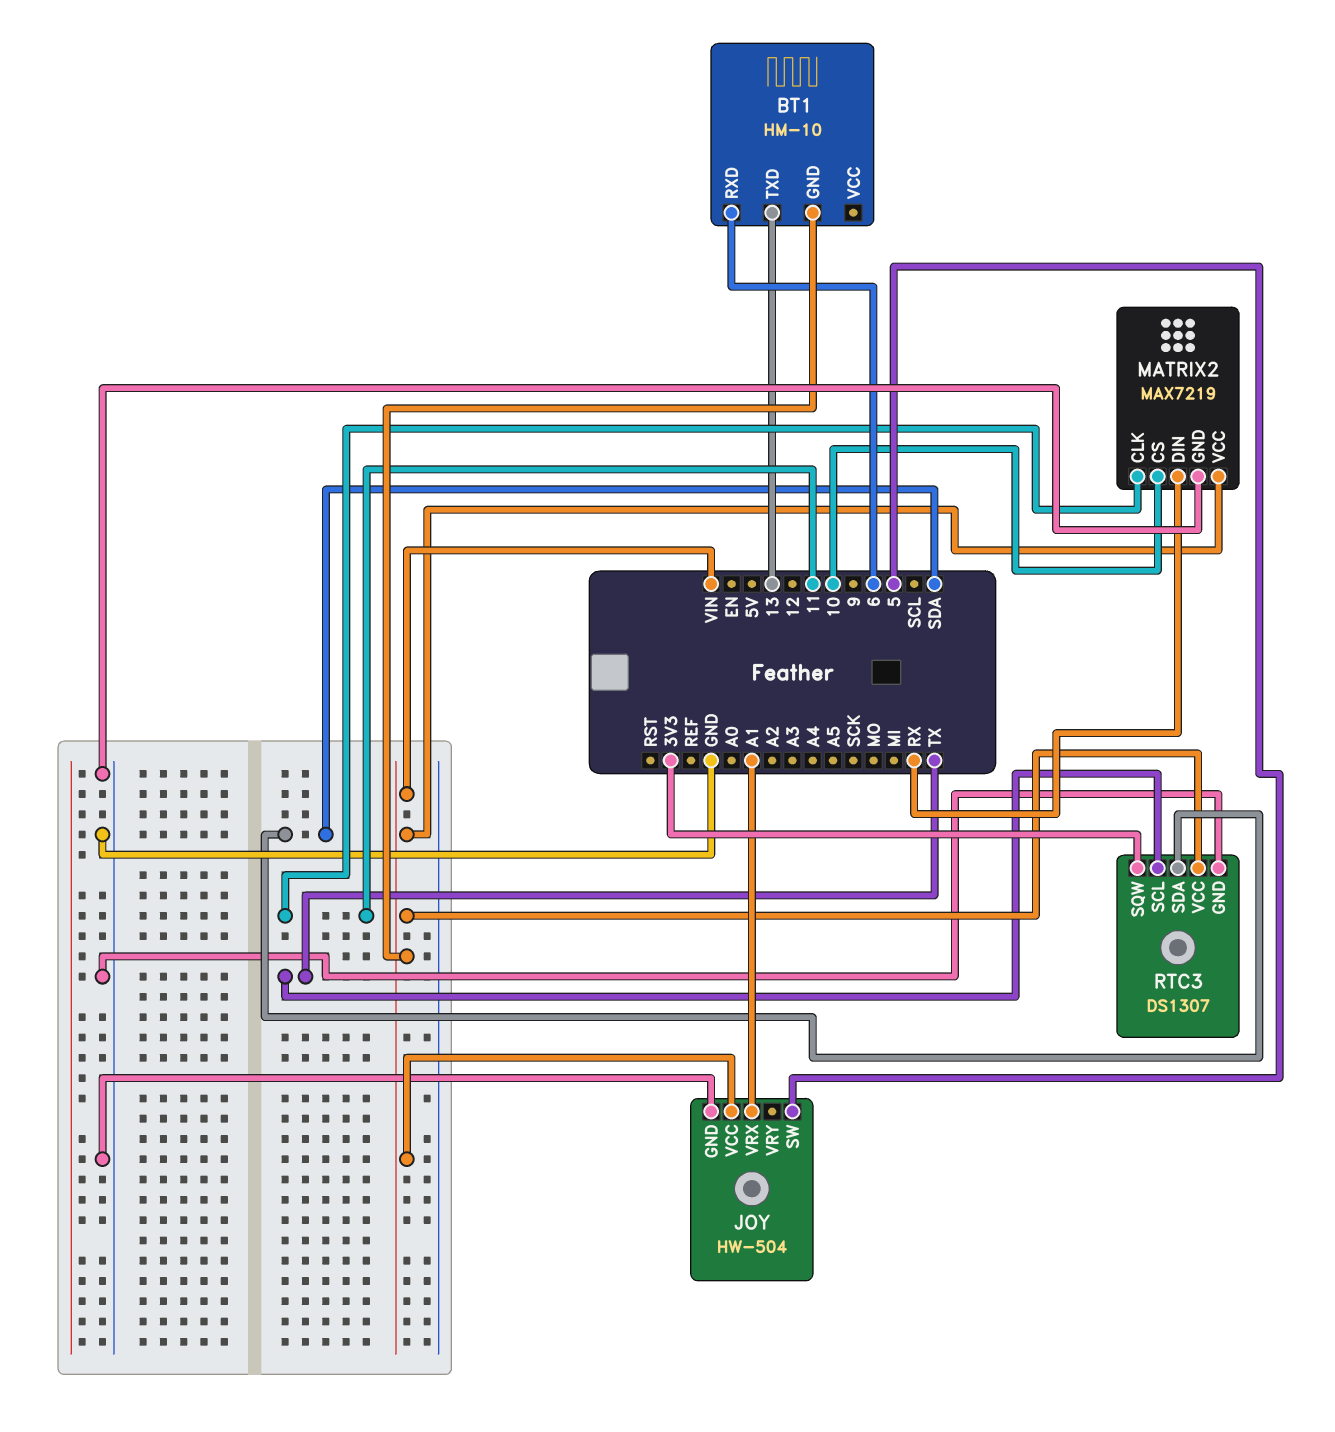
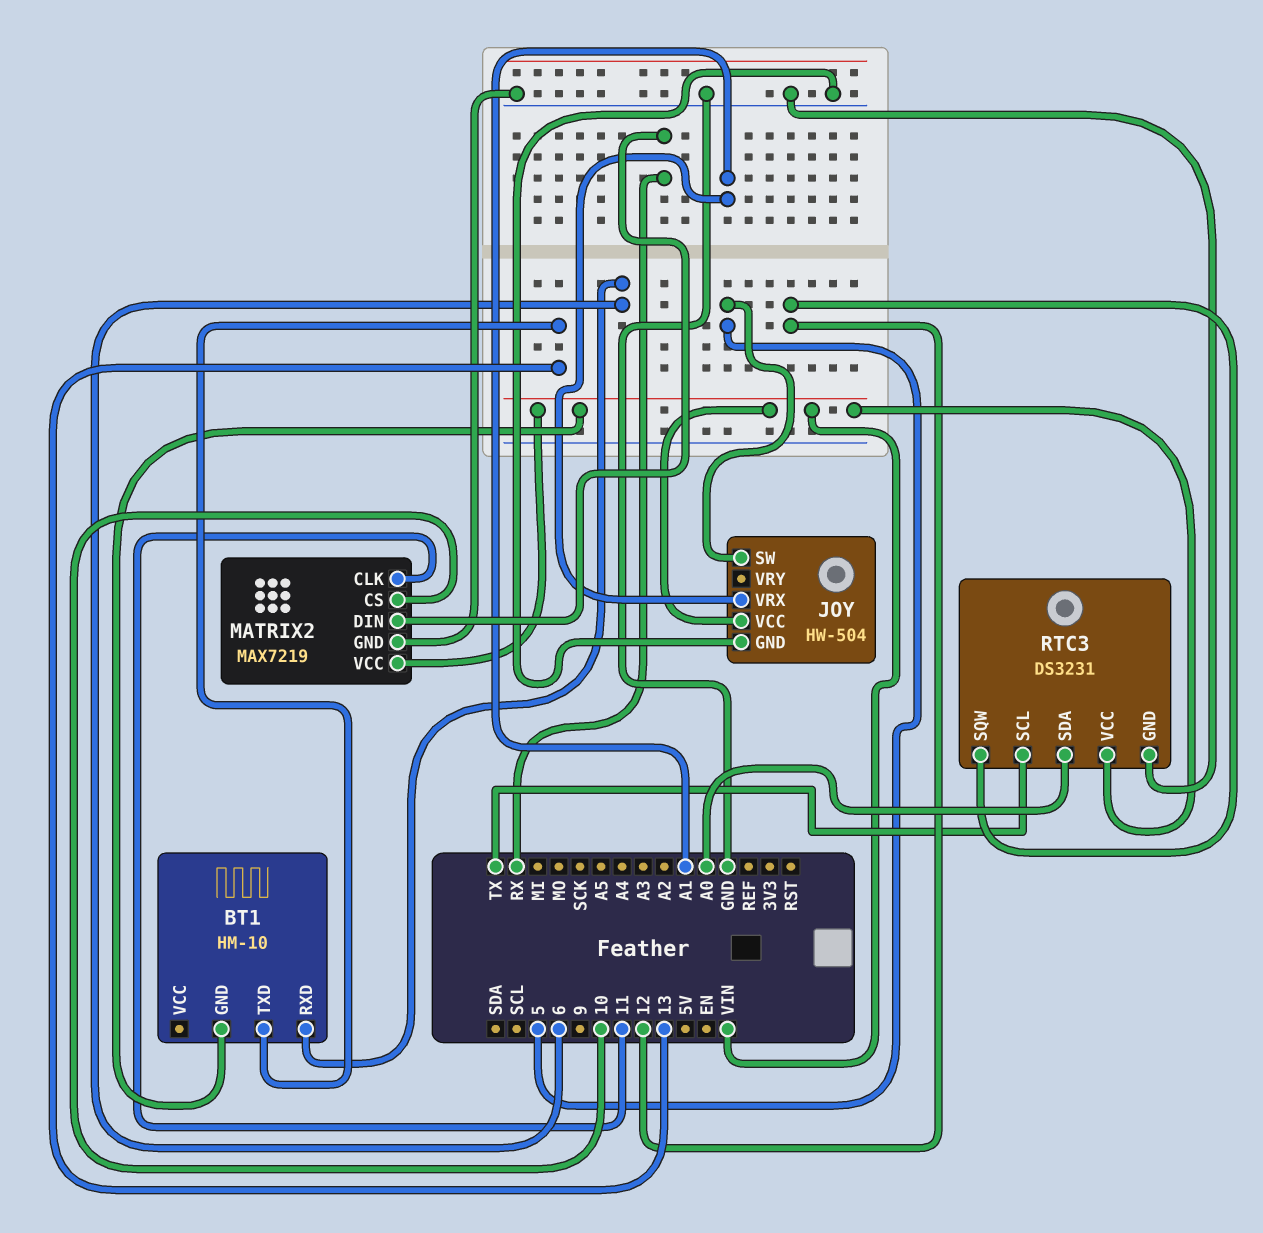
RTC3: DS1307 -> DS3231
RTC3 pin SDA: SDA -> A0
RTC3 pin SQW: 3V3 -> 12

